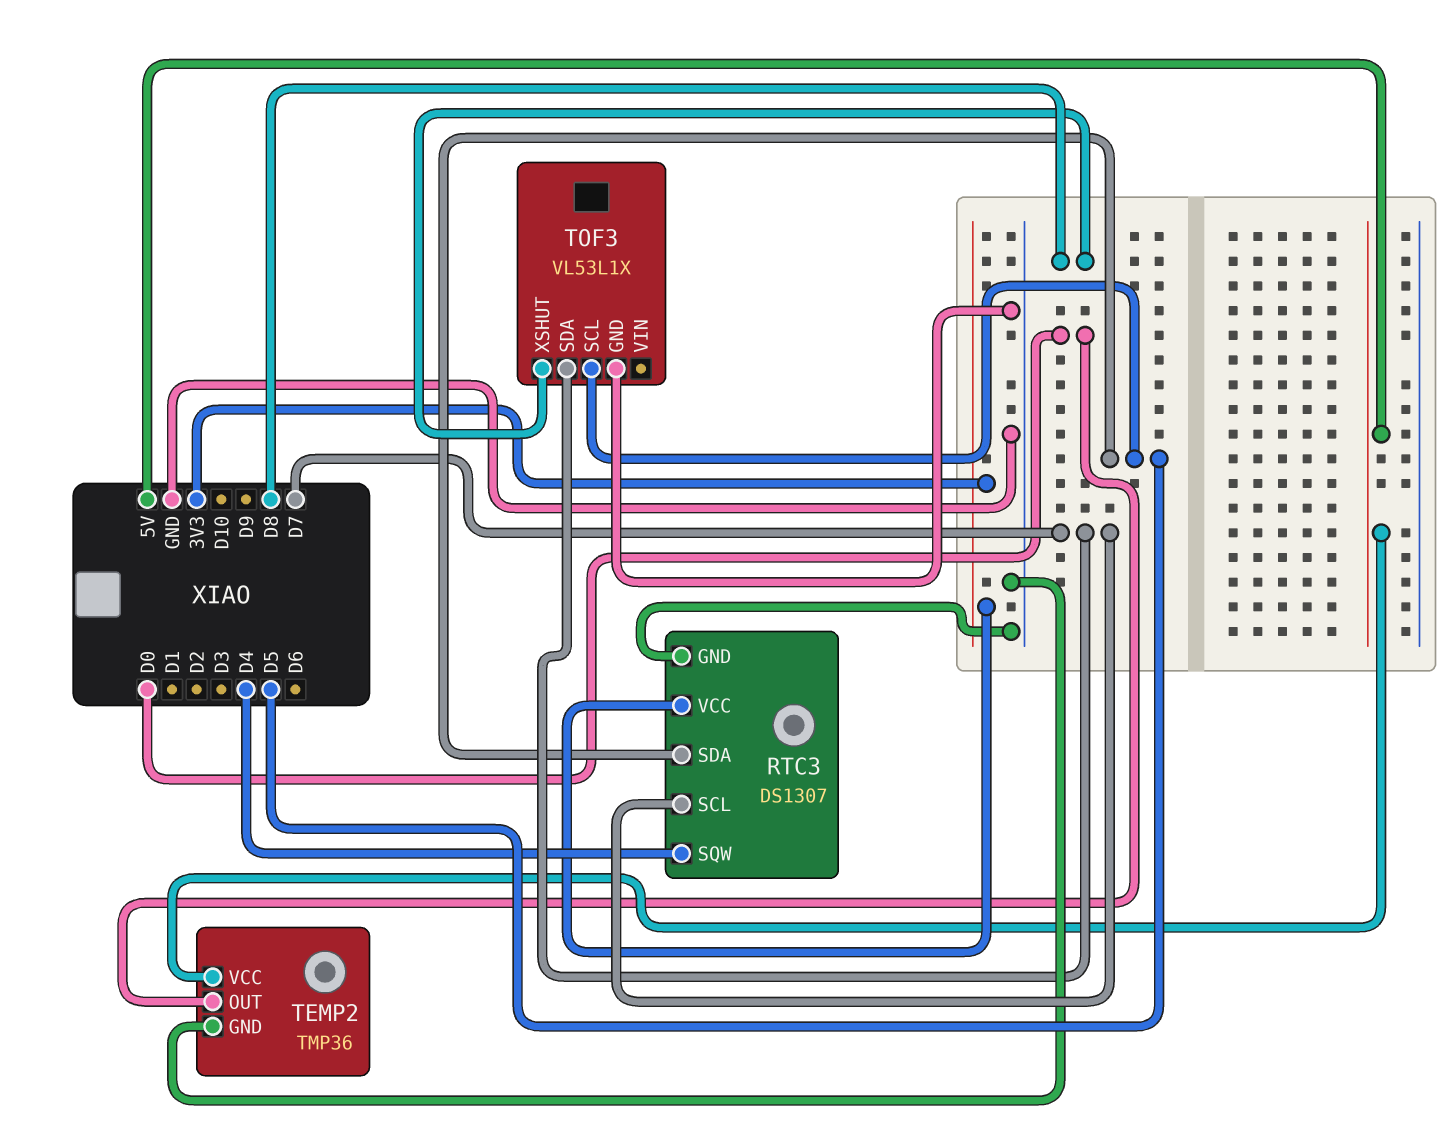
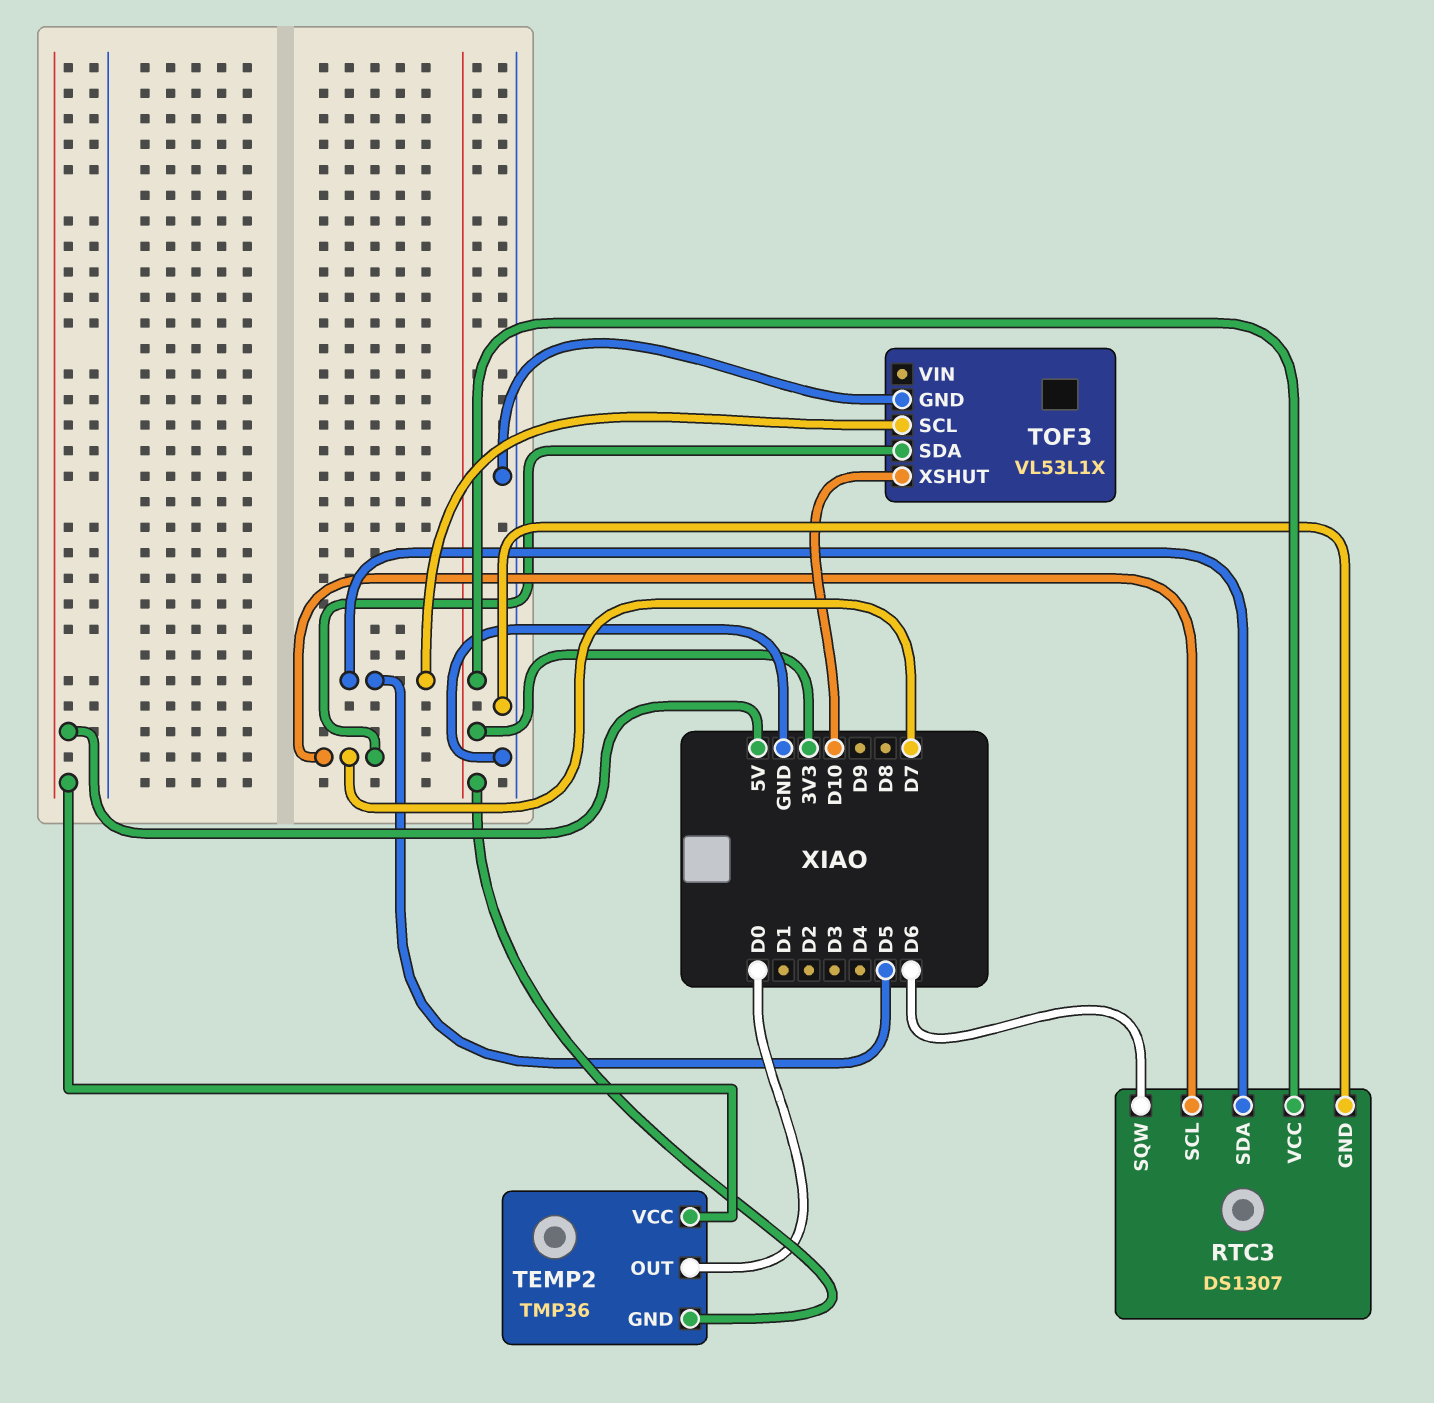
RTC3 pin SQW: D4 -> D6
TEMP2 pin GND: GND -> 3V3
TOF3 pin XSHUT: D8 -> D10

